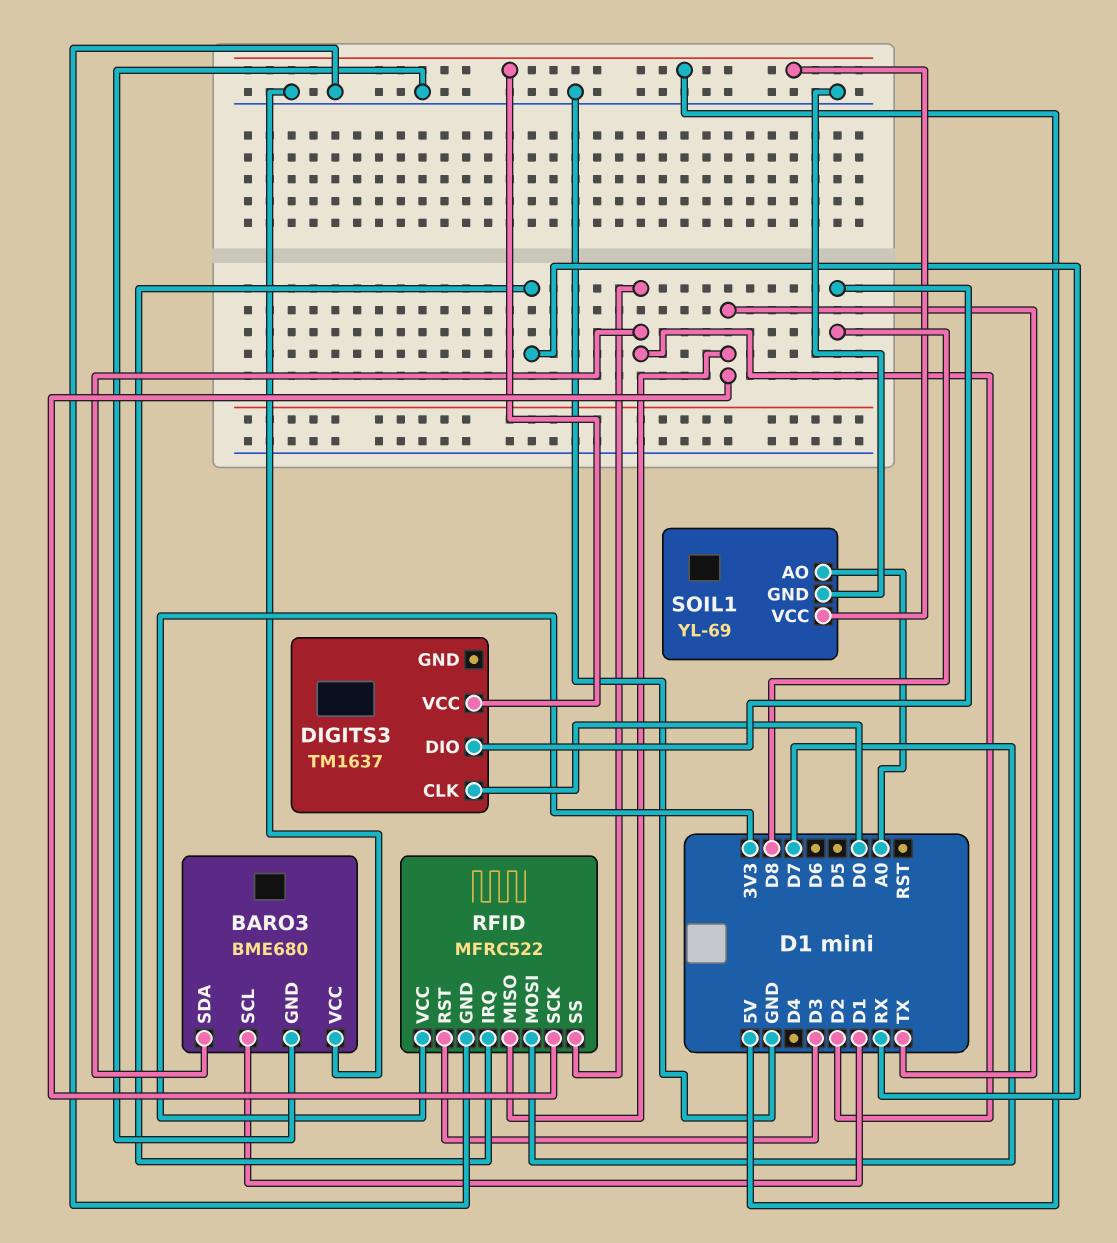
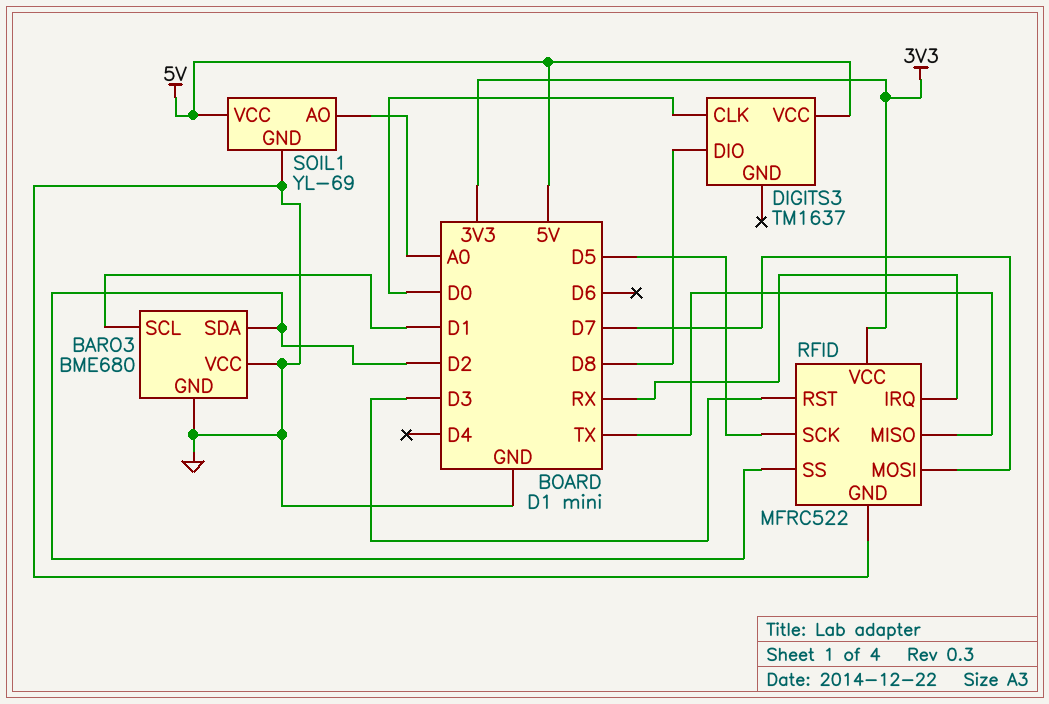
RFID pin SCK: TX -> D5

